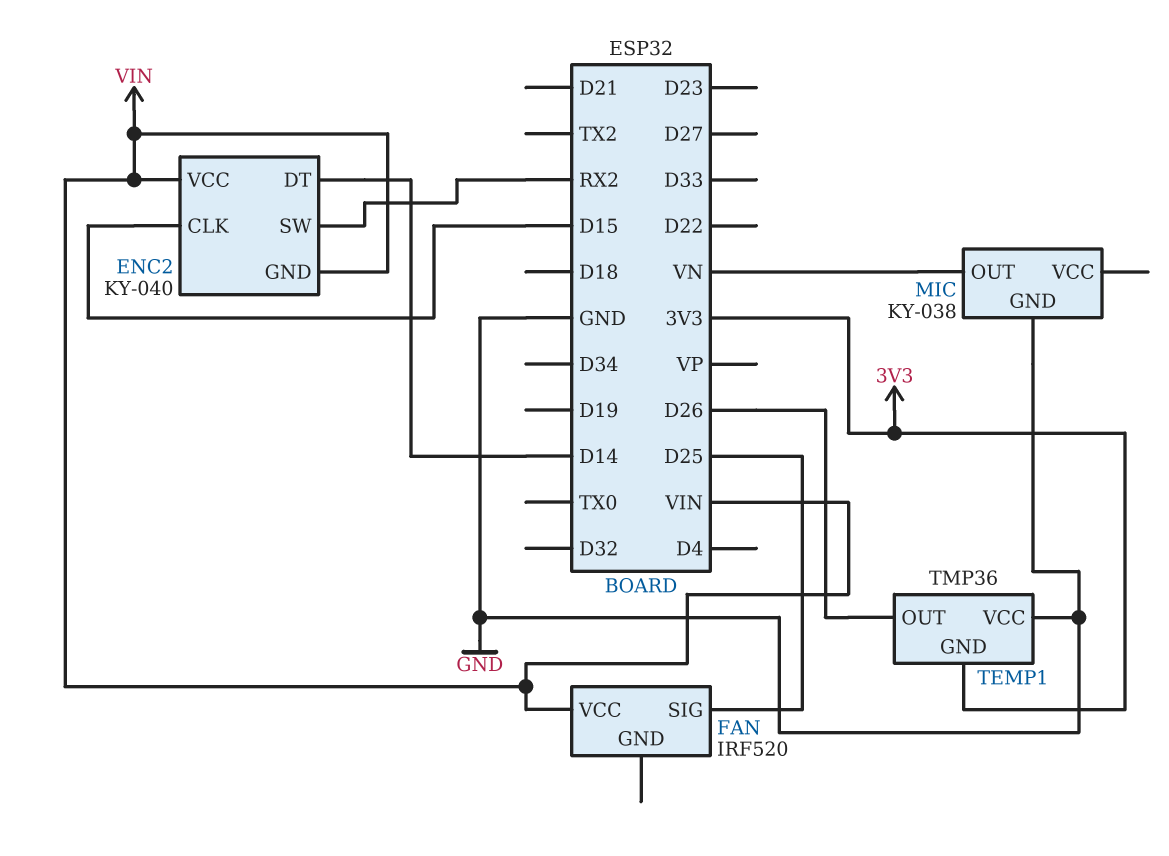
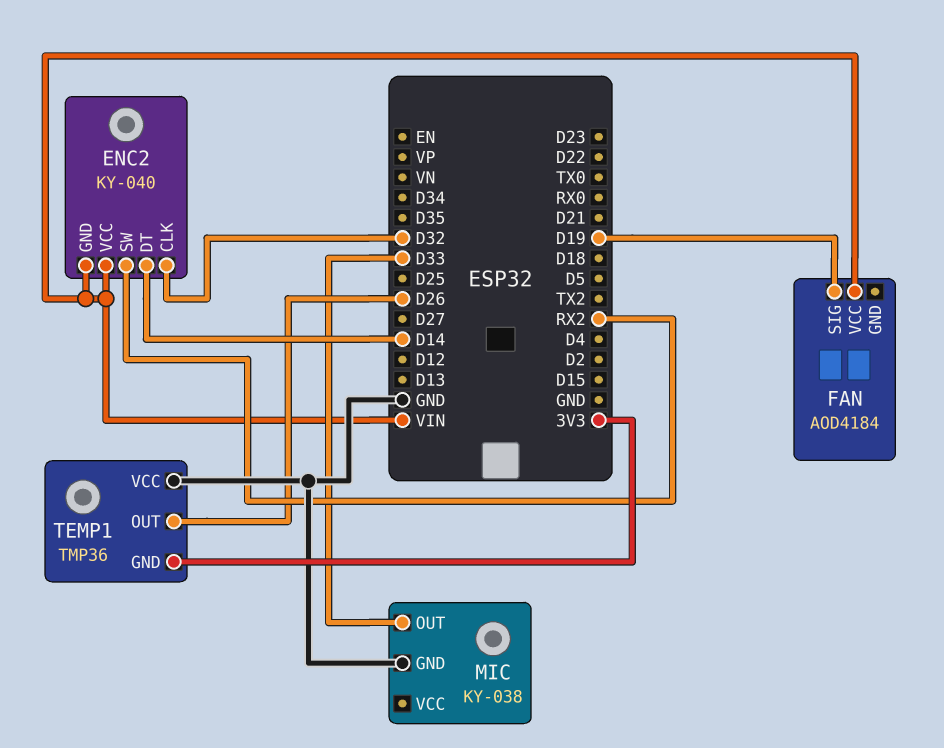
ENC2 pin CLK: D15 -> D32
FAN: IRF520 -> AOD4184
FAN pin SIG: D25 -> D19
MIC pin OUT: VN -> D33

